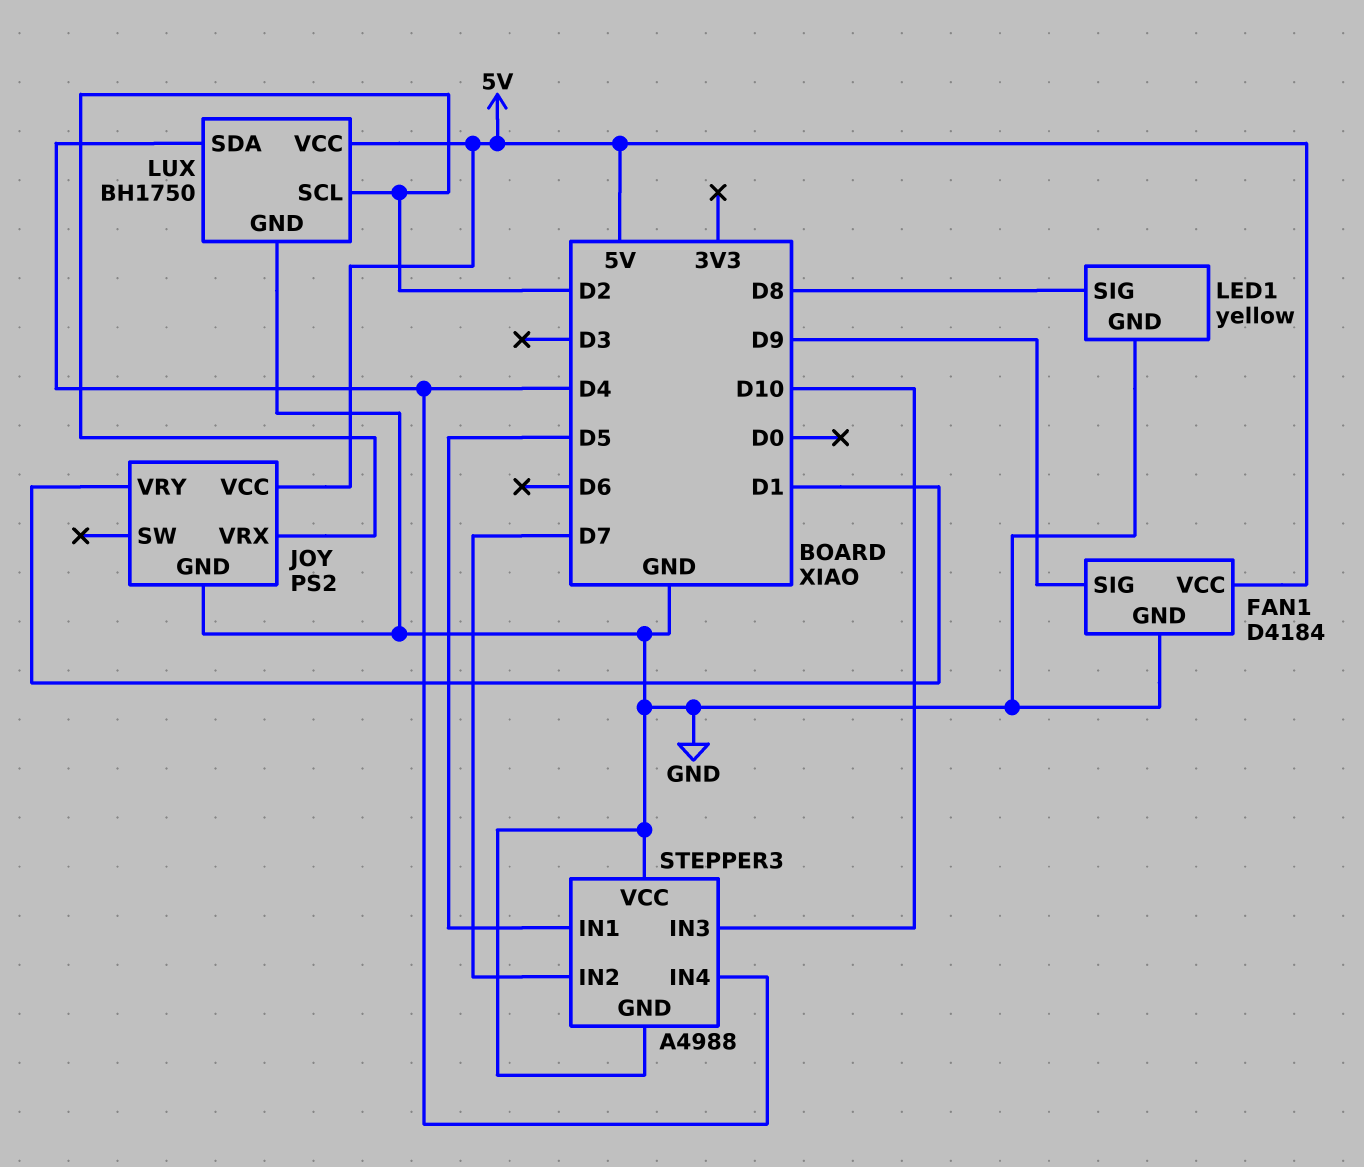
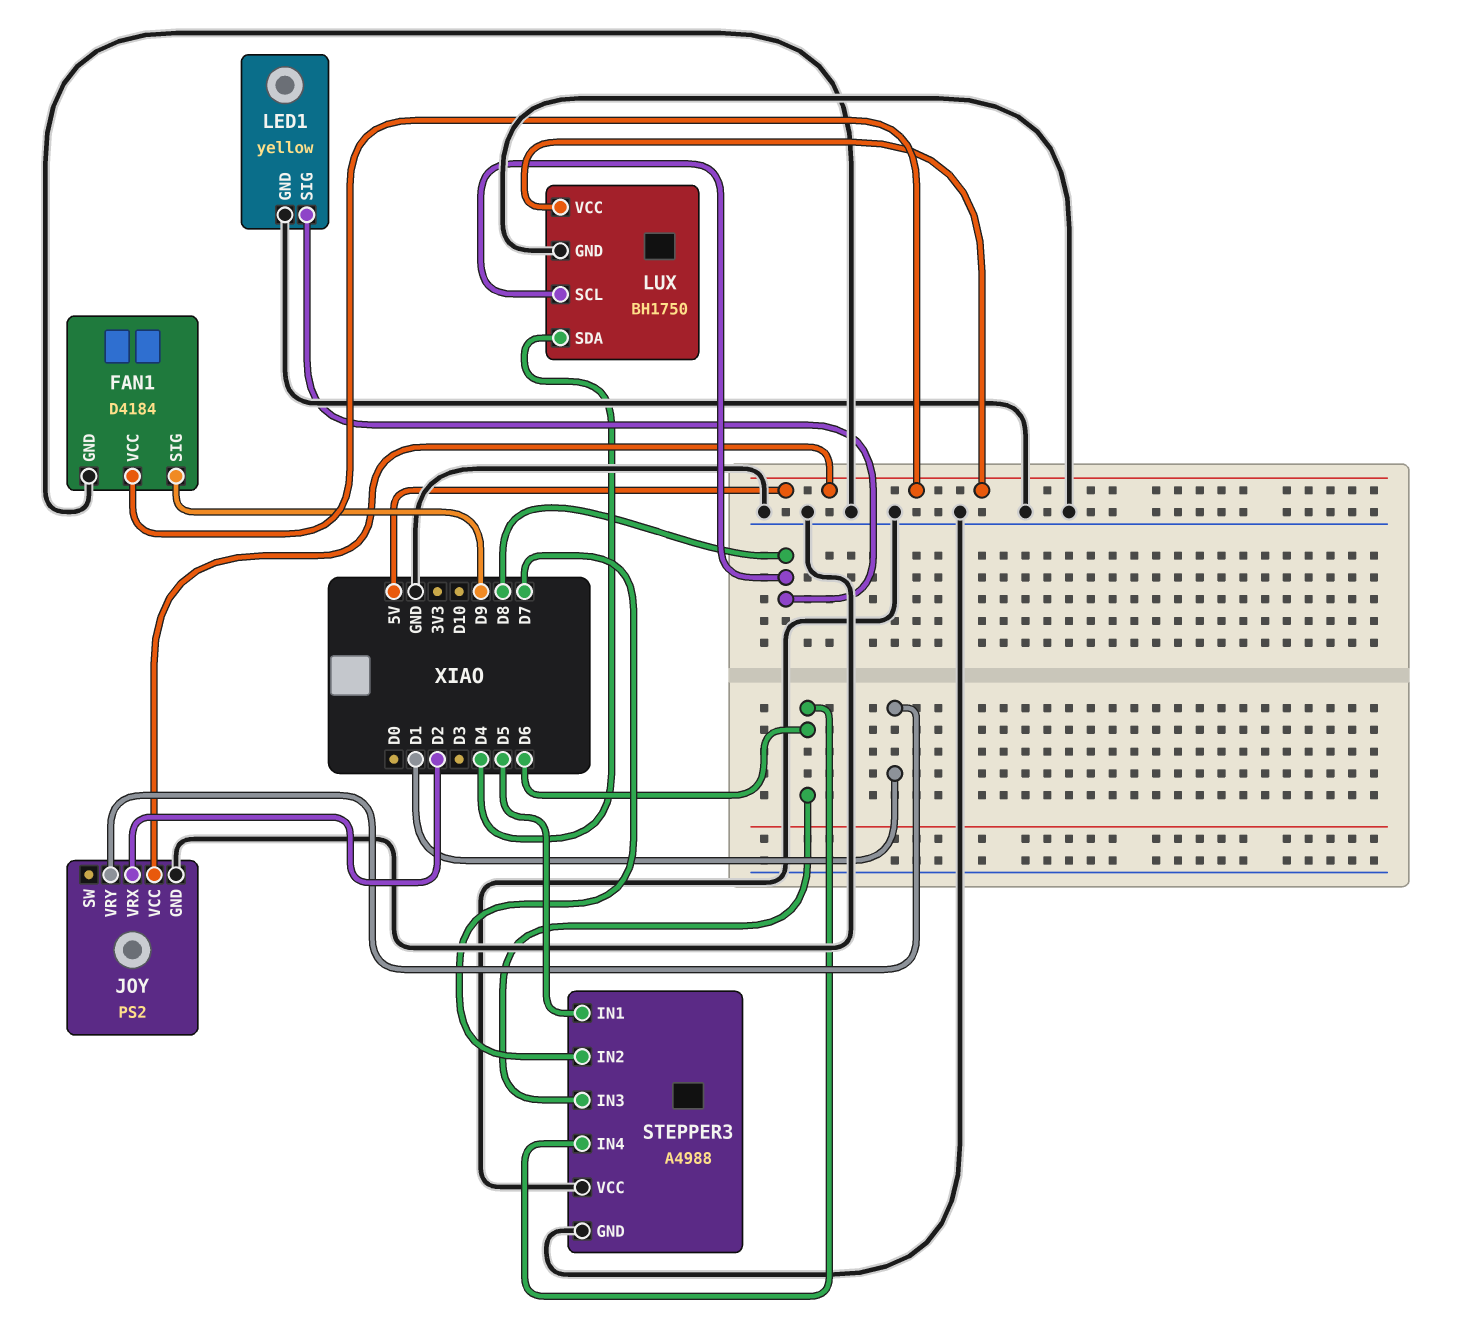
LUX pin SCL: D2 -> D8
STEPPER3 pin IN3: D10 -> D6
STEPPER3 pin IN4: D4 -> D6

